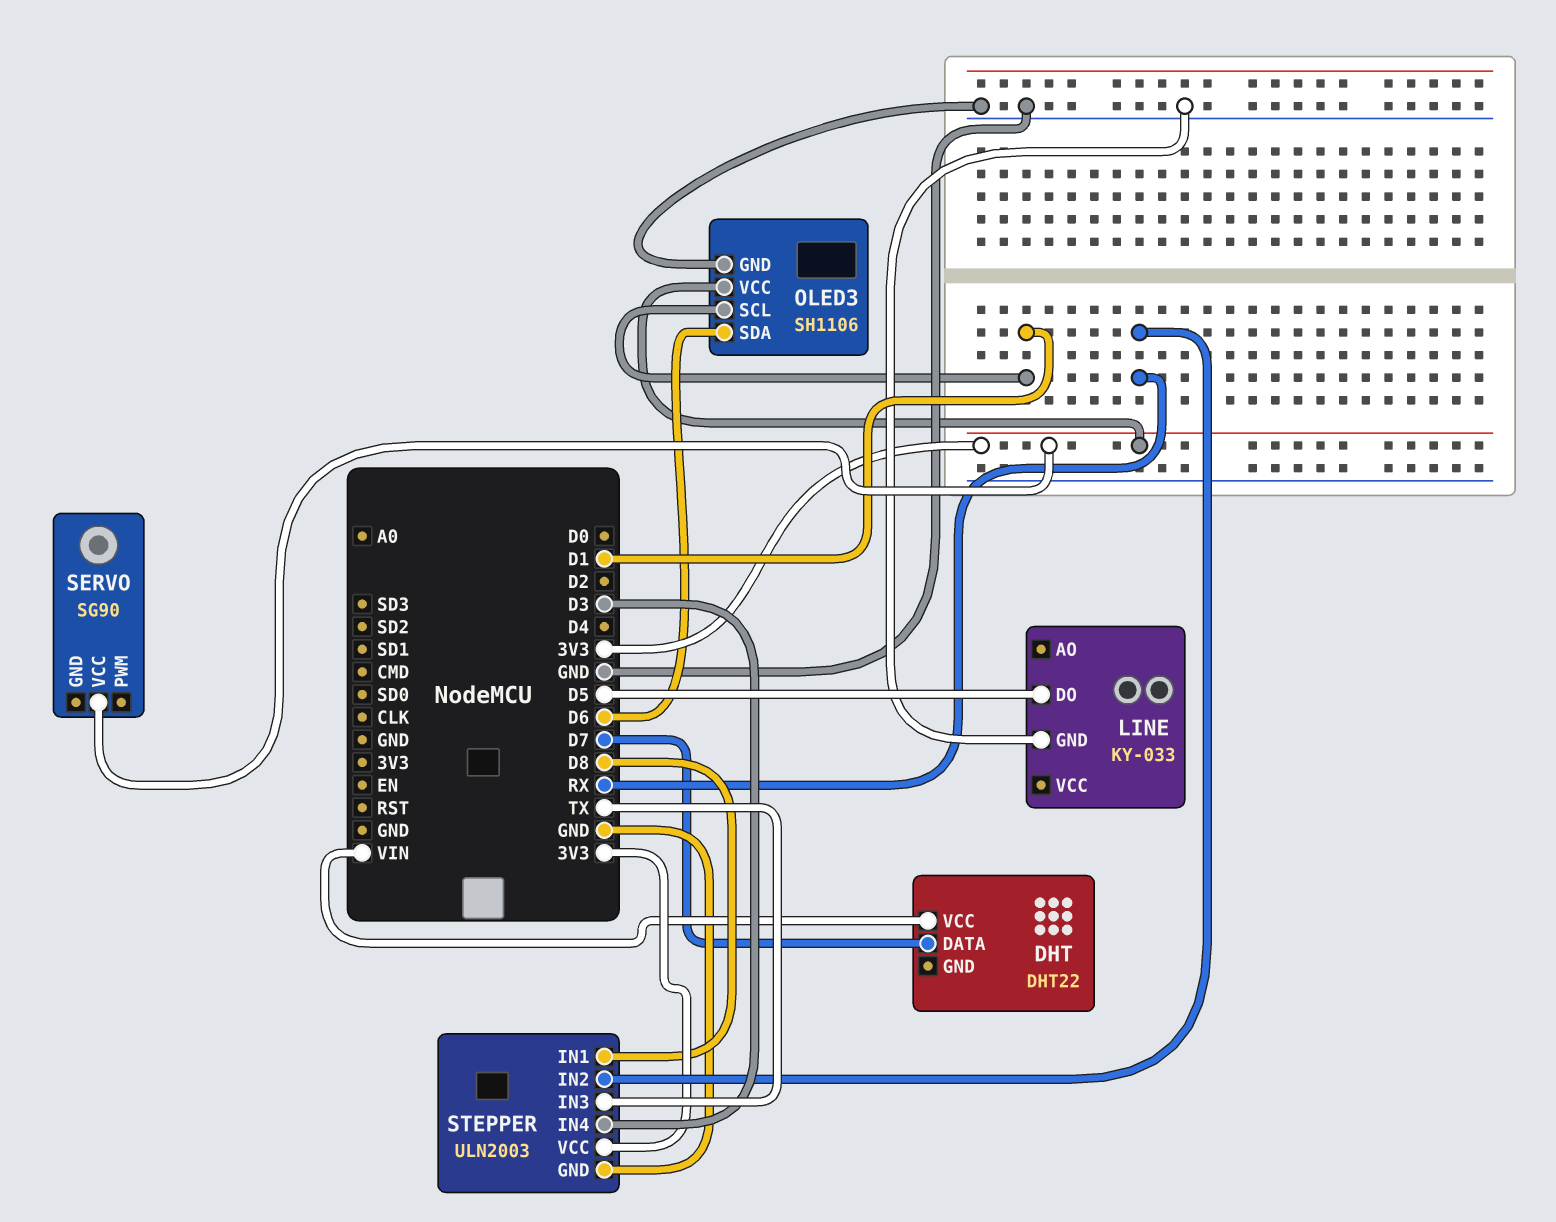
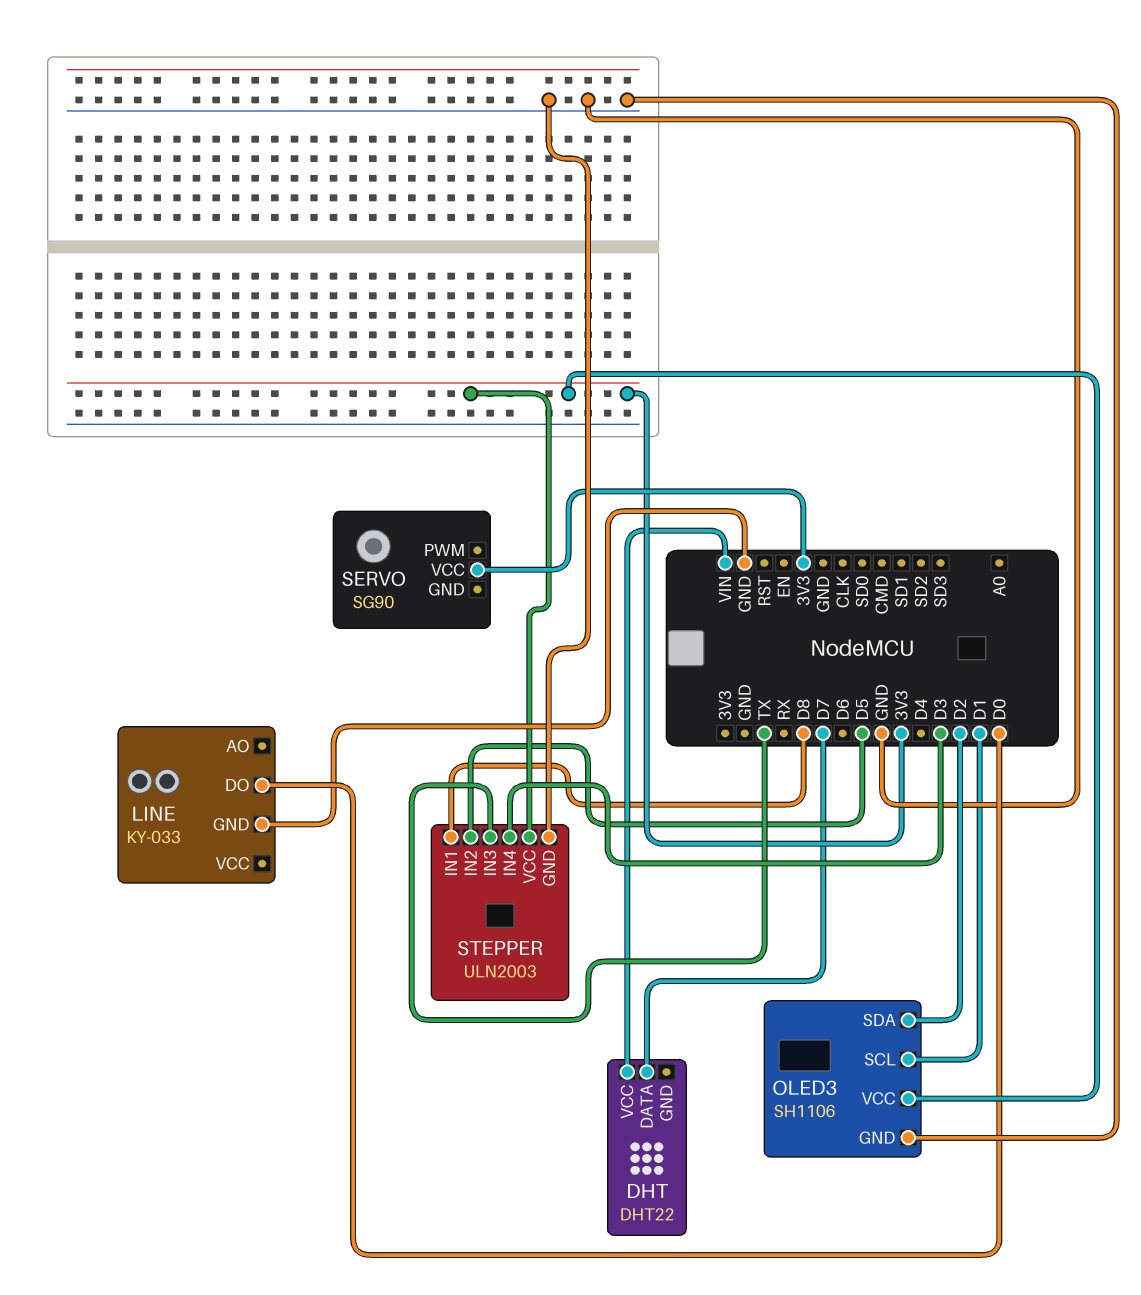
LINE pin DO: D5 -> D0
OLED3 pin SDA: D6 -> D2
STEPPER pin IN2: RX -> D5

